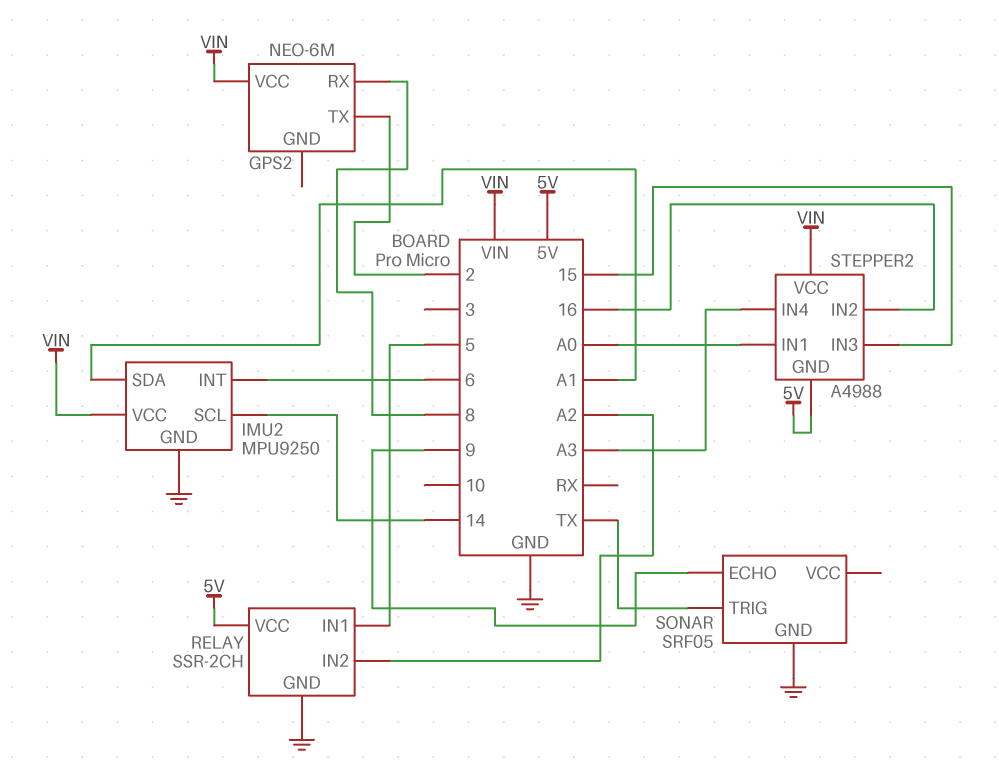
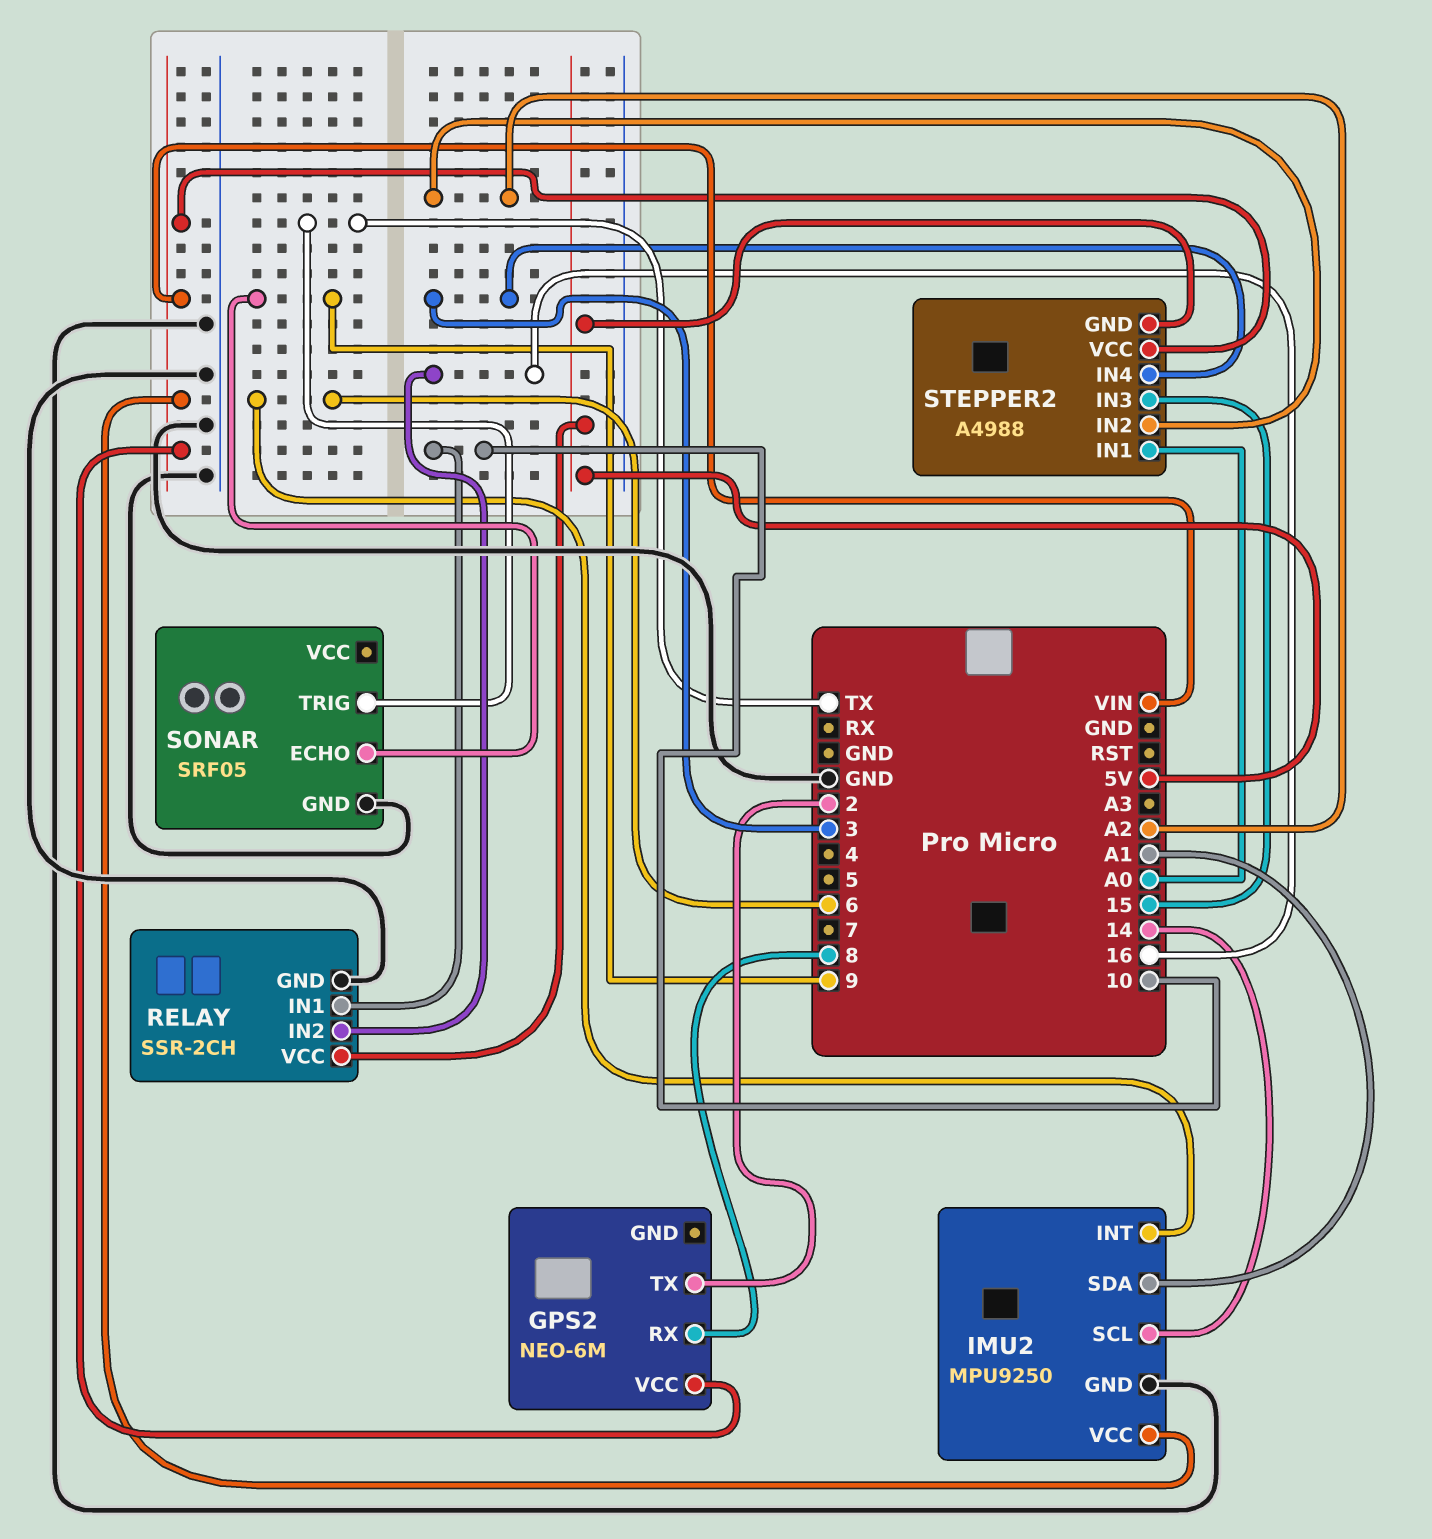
RELAY pin IN1: 5 -> 10
RELAY pin IN2: A2 -> 16
STEPPER2 pin IN2: 16 -> A2
STEPPER2 pin IN4: A3 -> 3

